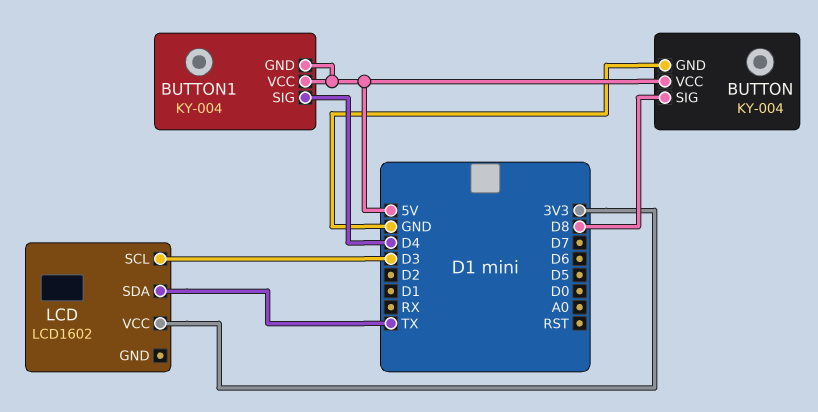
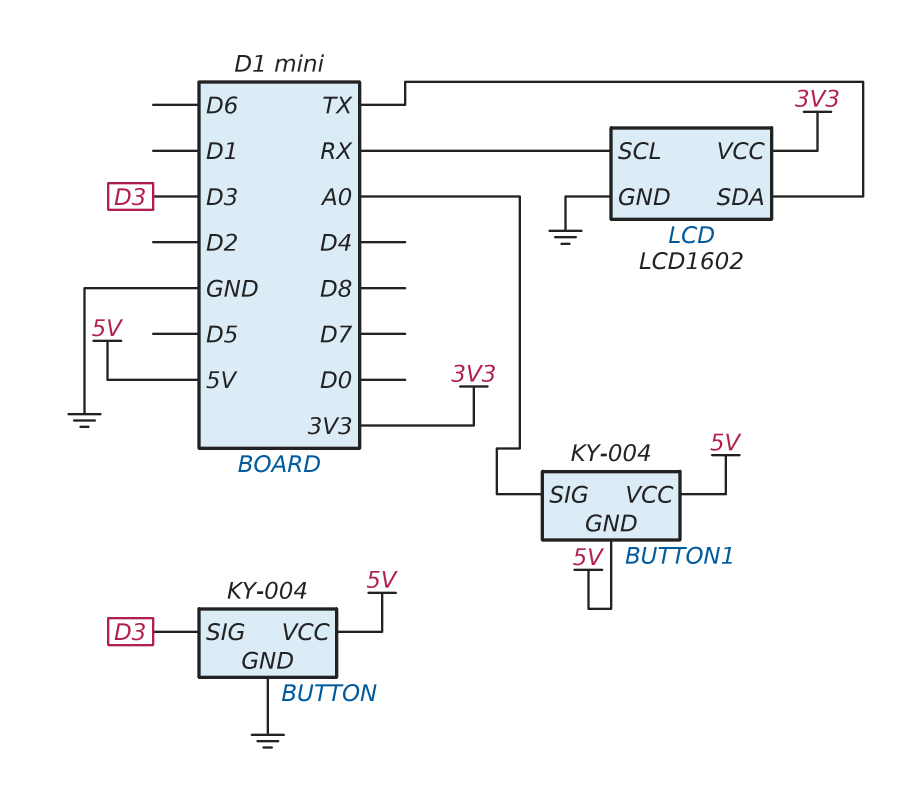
BUTTON pin SIG: D8 -> D3
BUTTON1 pin SIG: D4 -> A0
LCD pin GND: none -> GND
LCD pin SCL: D3 -> RX

